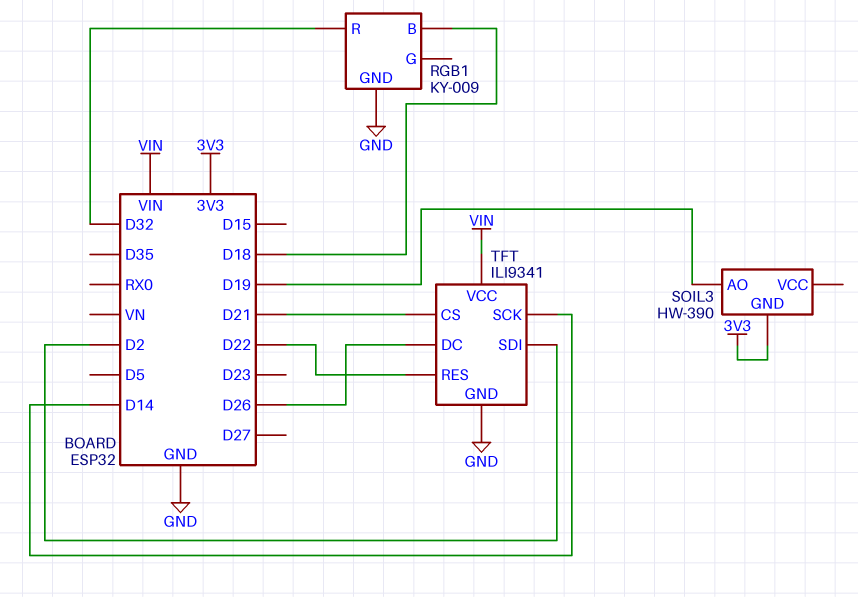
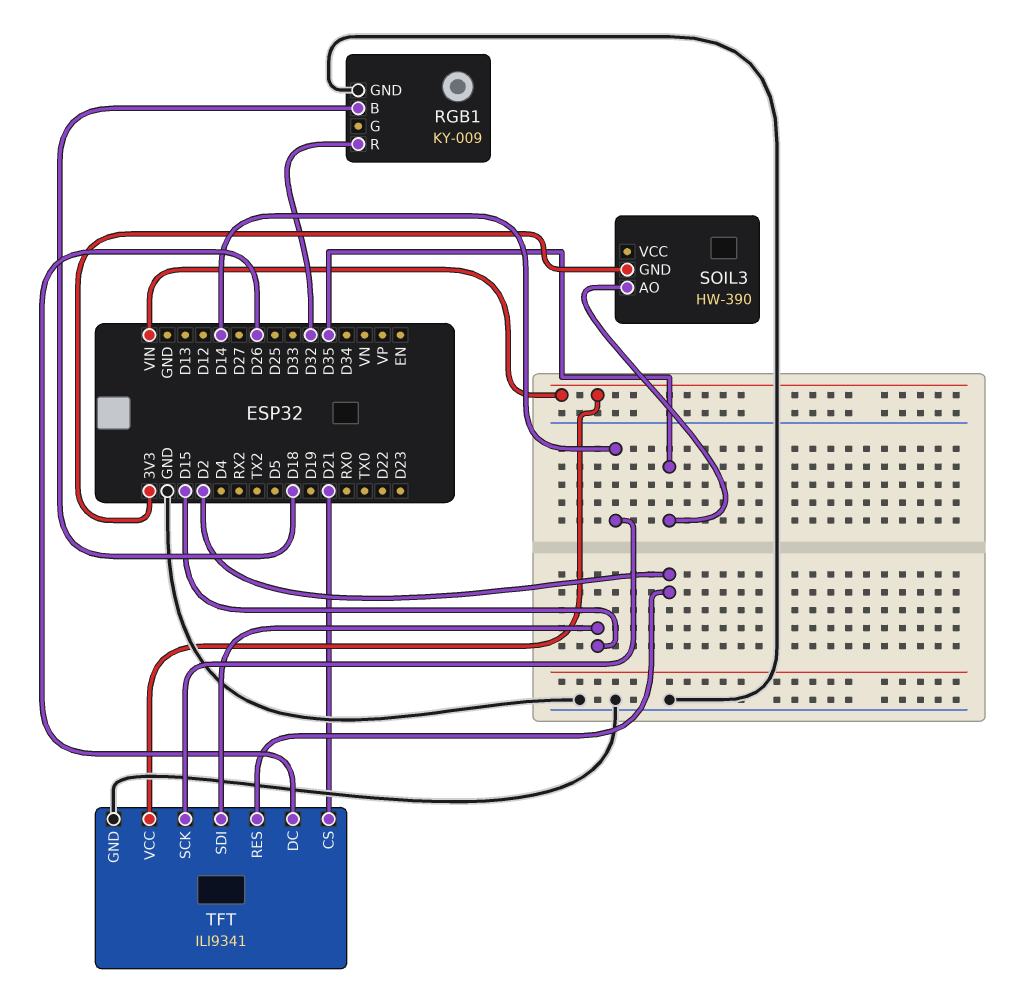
SOIL3 pin AO: D19 -> D35
TFT pin RES: D22 -> D2
TFT pin SDI: D2 -> D15

